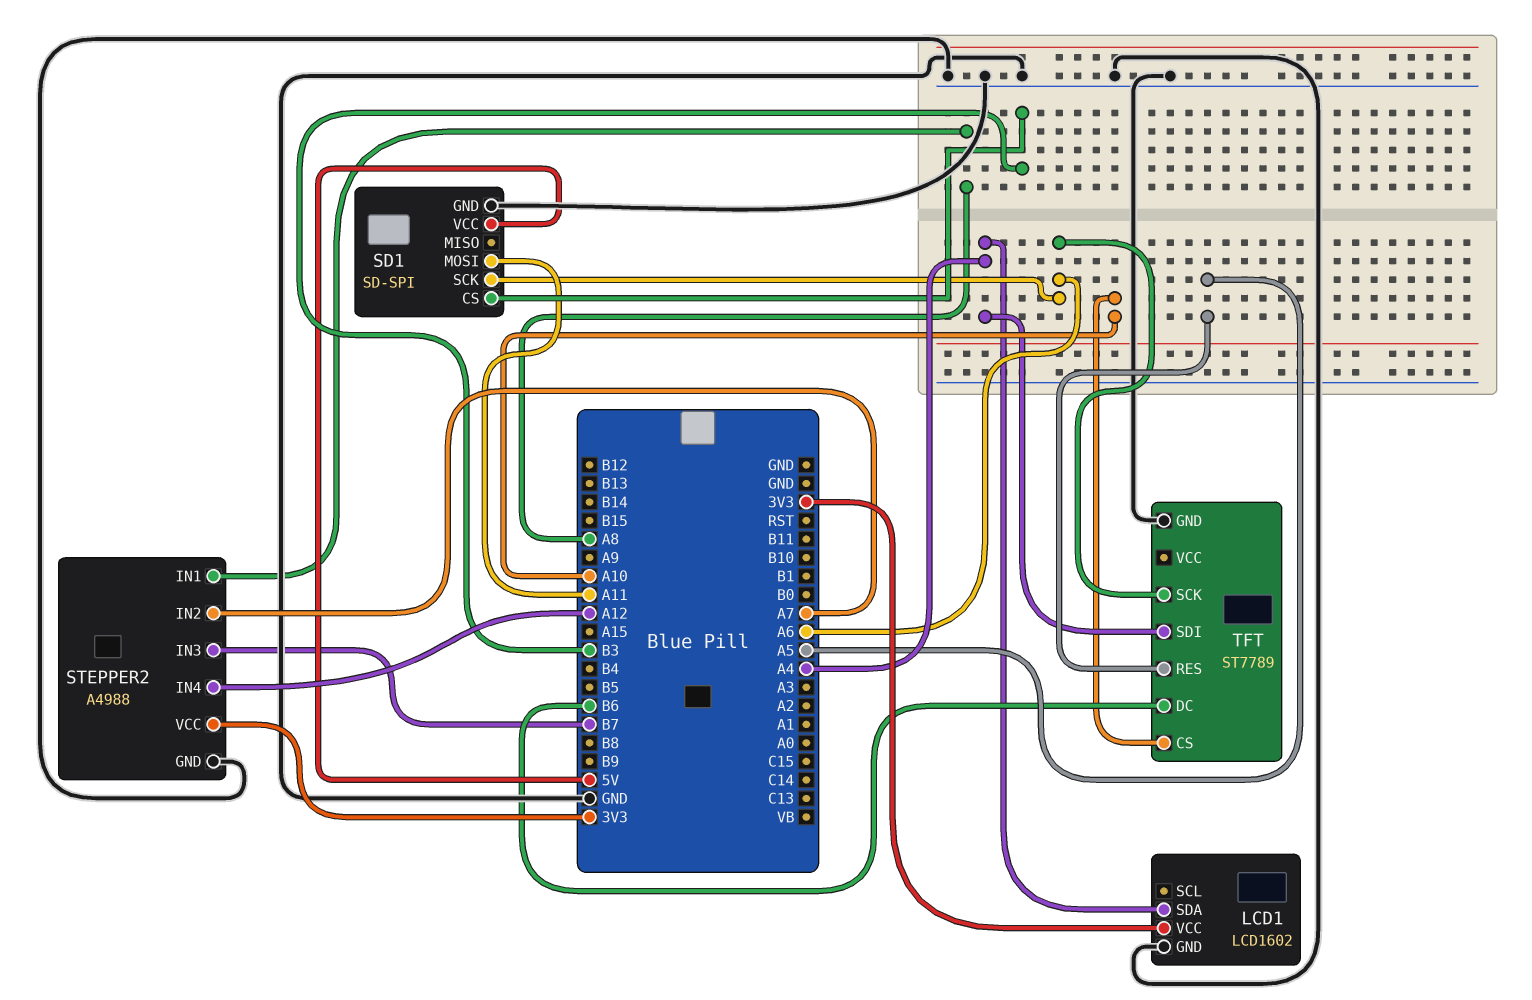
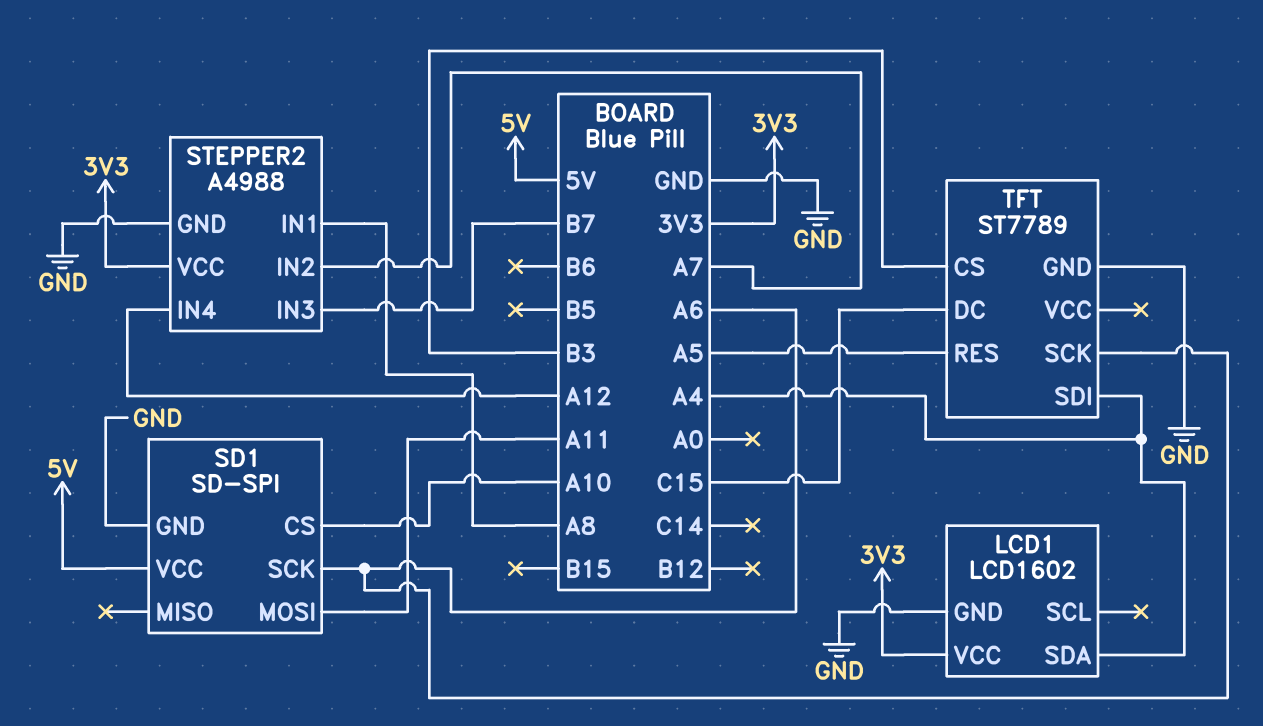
SD1 pin CS: B3 -> A10
TFT pin CS: A10 -> B3
TFT pin DC: B6 -> C15

